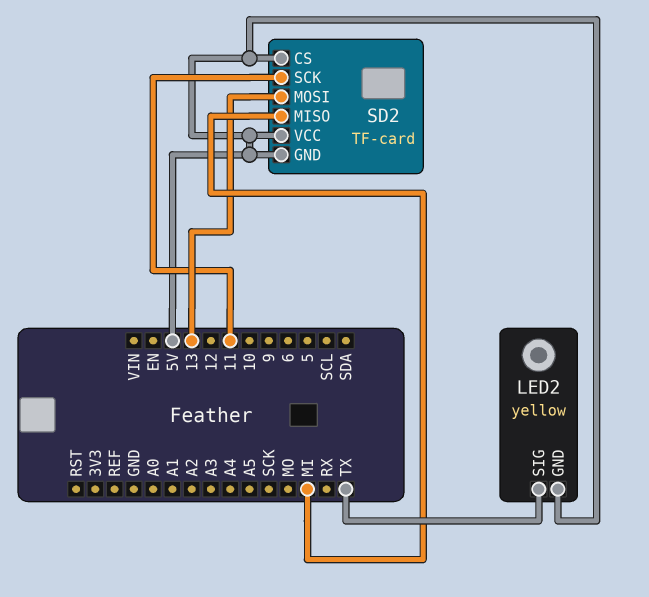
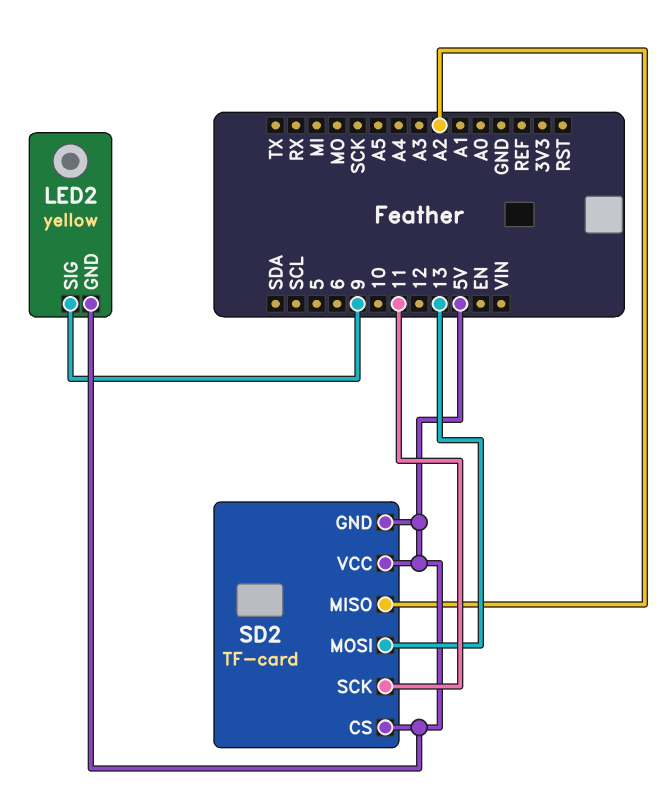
LED2 pin SIG: TX -> 9
SD2 pin MISO: MI -> A2

